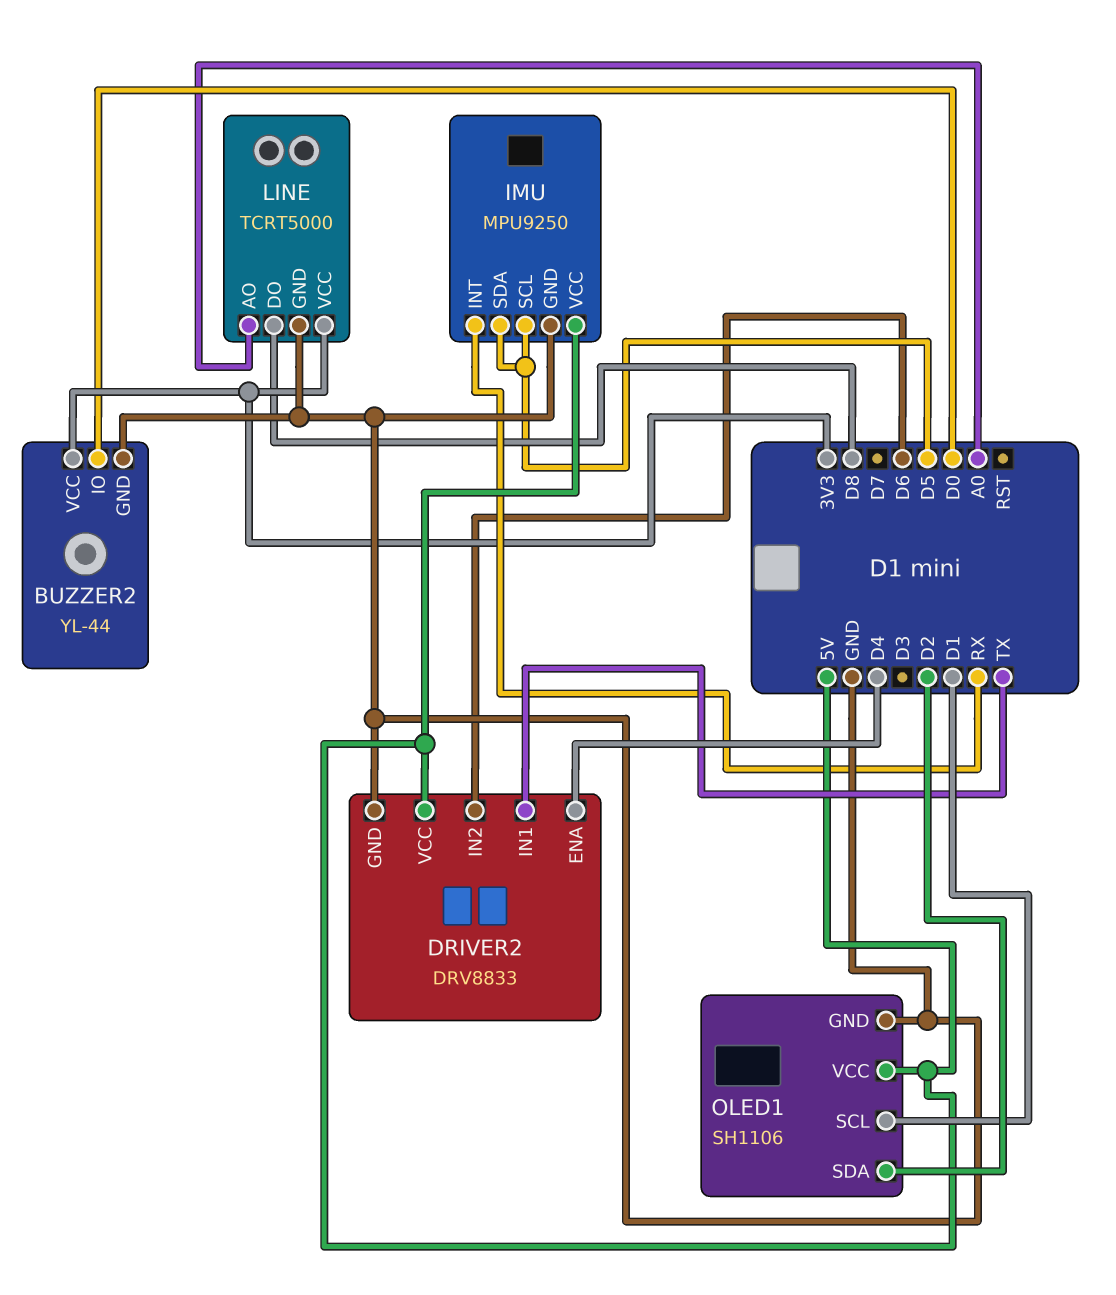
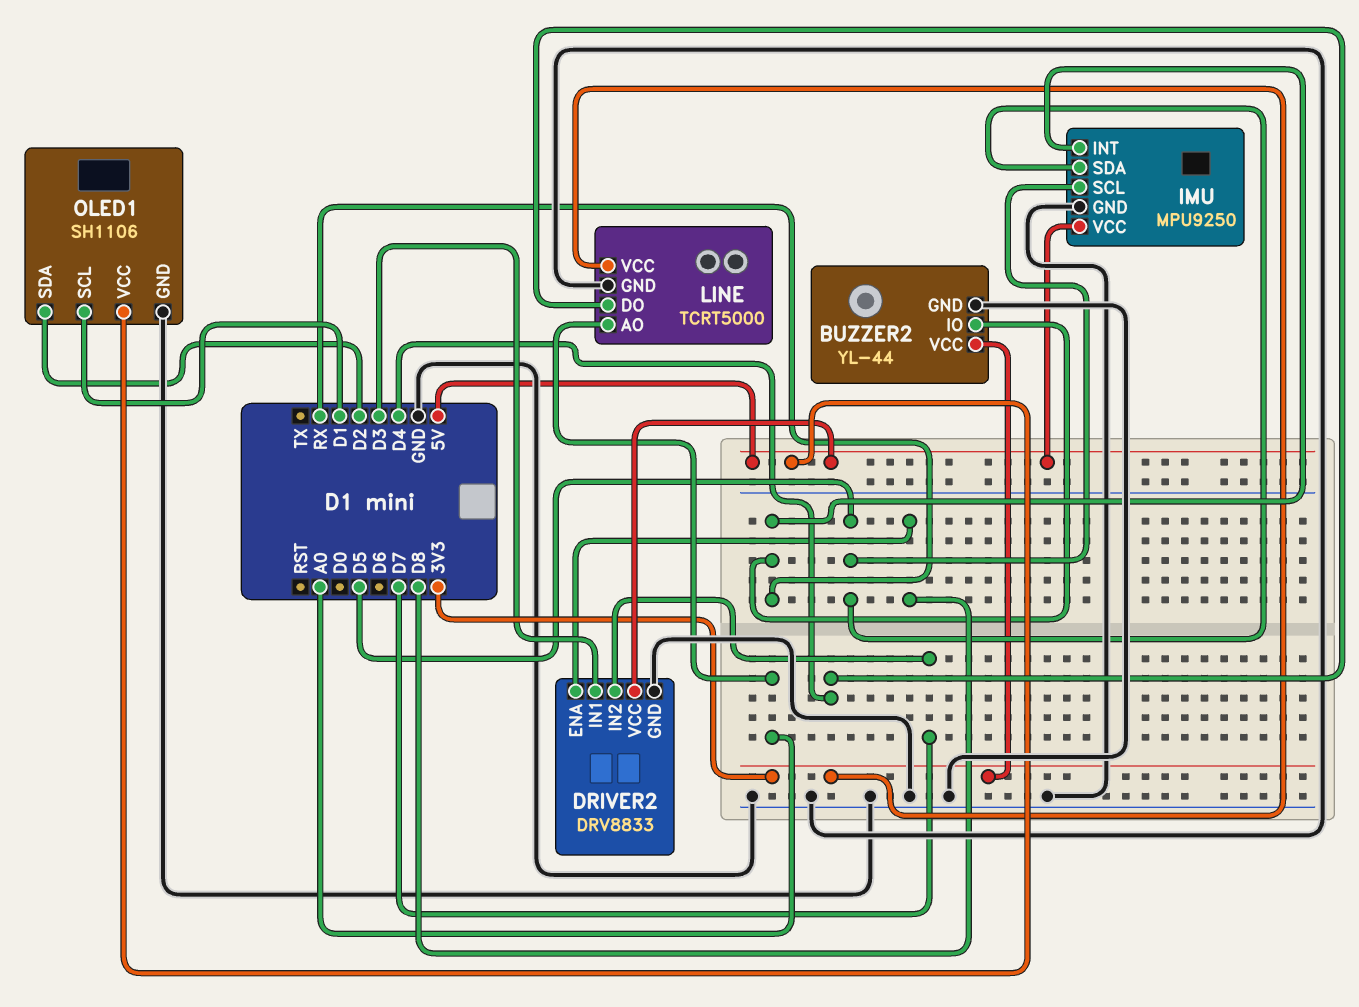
BUZZER2 pin IO: D0 -> RX
DRIVER2 pin ENA: D4 -> D8
DRIVER2 pin IN1: TX -> D3
DRIVER2 pin IN2: D6 -> D7
LINE pin DO: D8 -> D4

